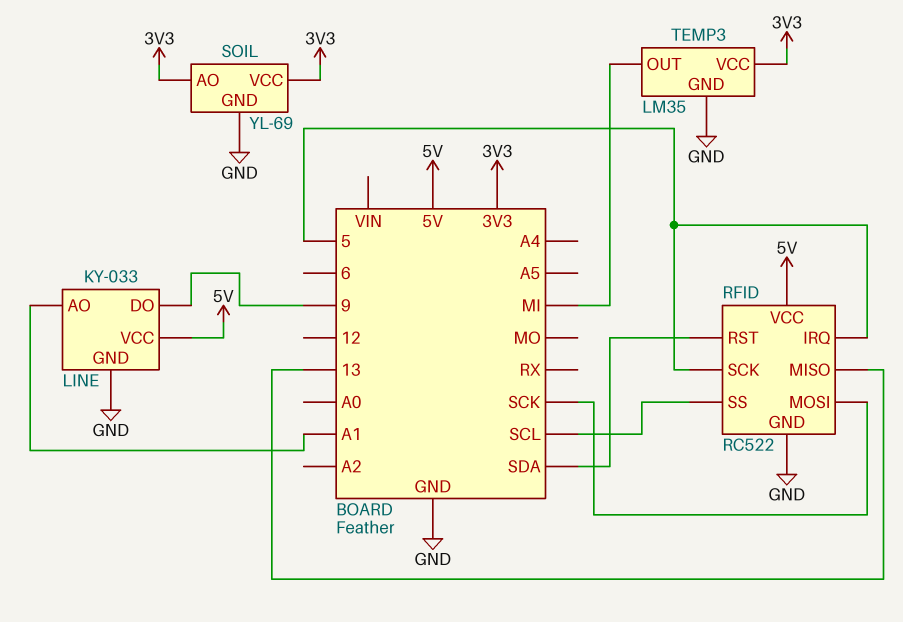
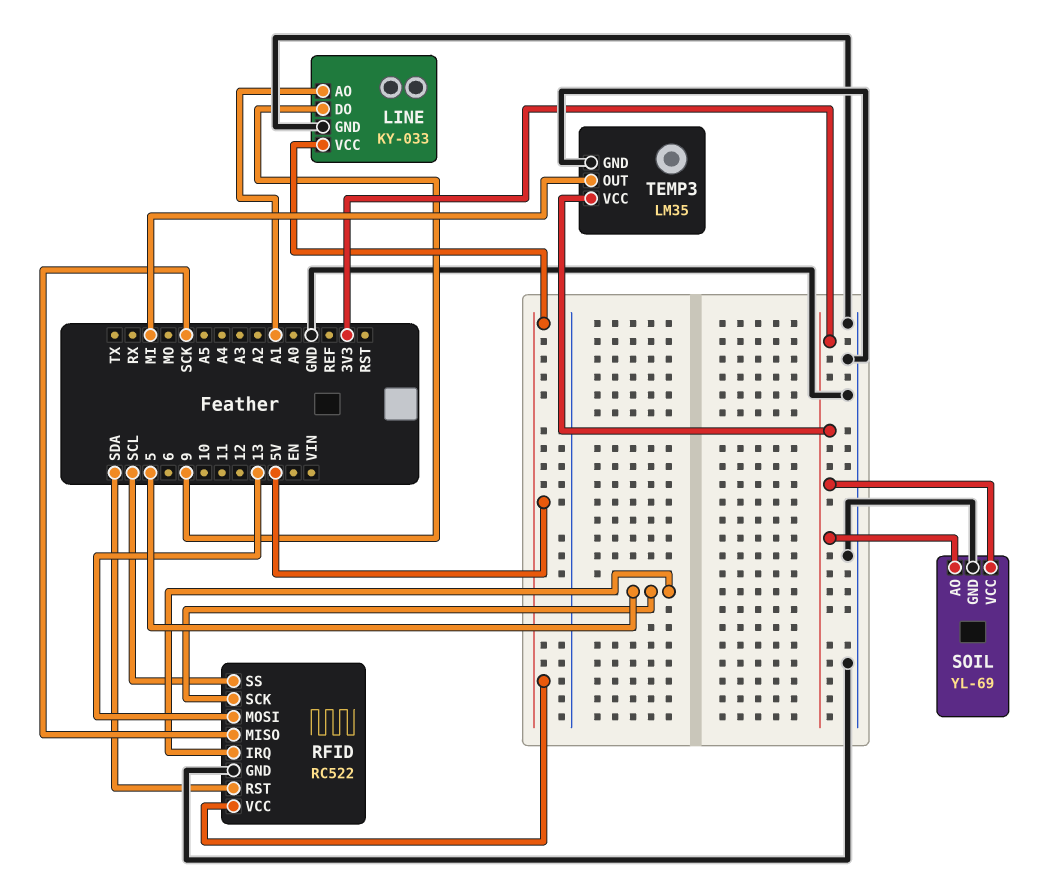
RFID pin MISO: 13 -> SCK
RFID pin MOSI: SCK -> 13

